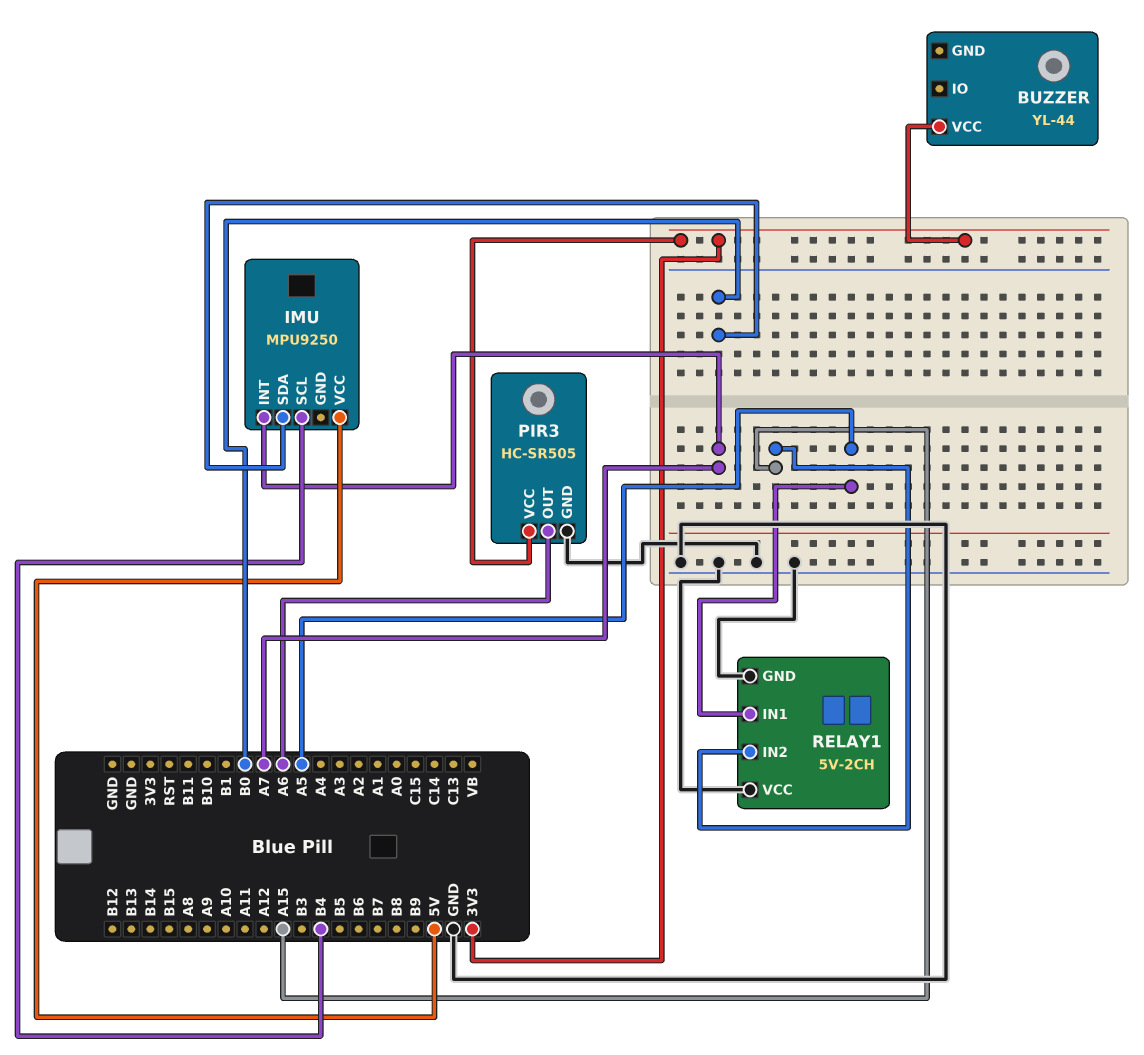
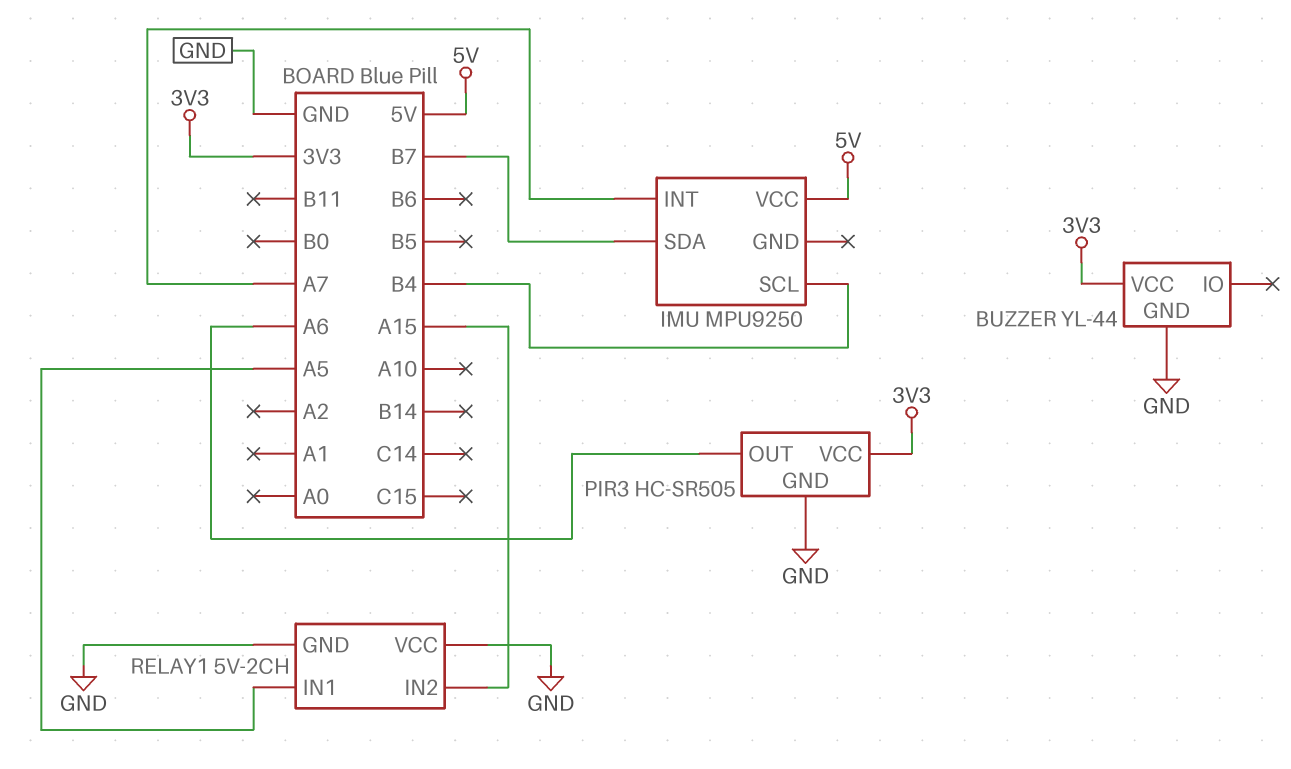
BUZZER pin GND: none -> GND
IMU pin SDA: B0 -> B7

